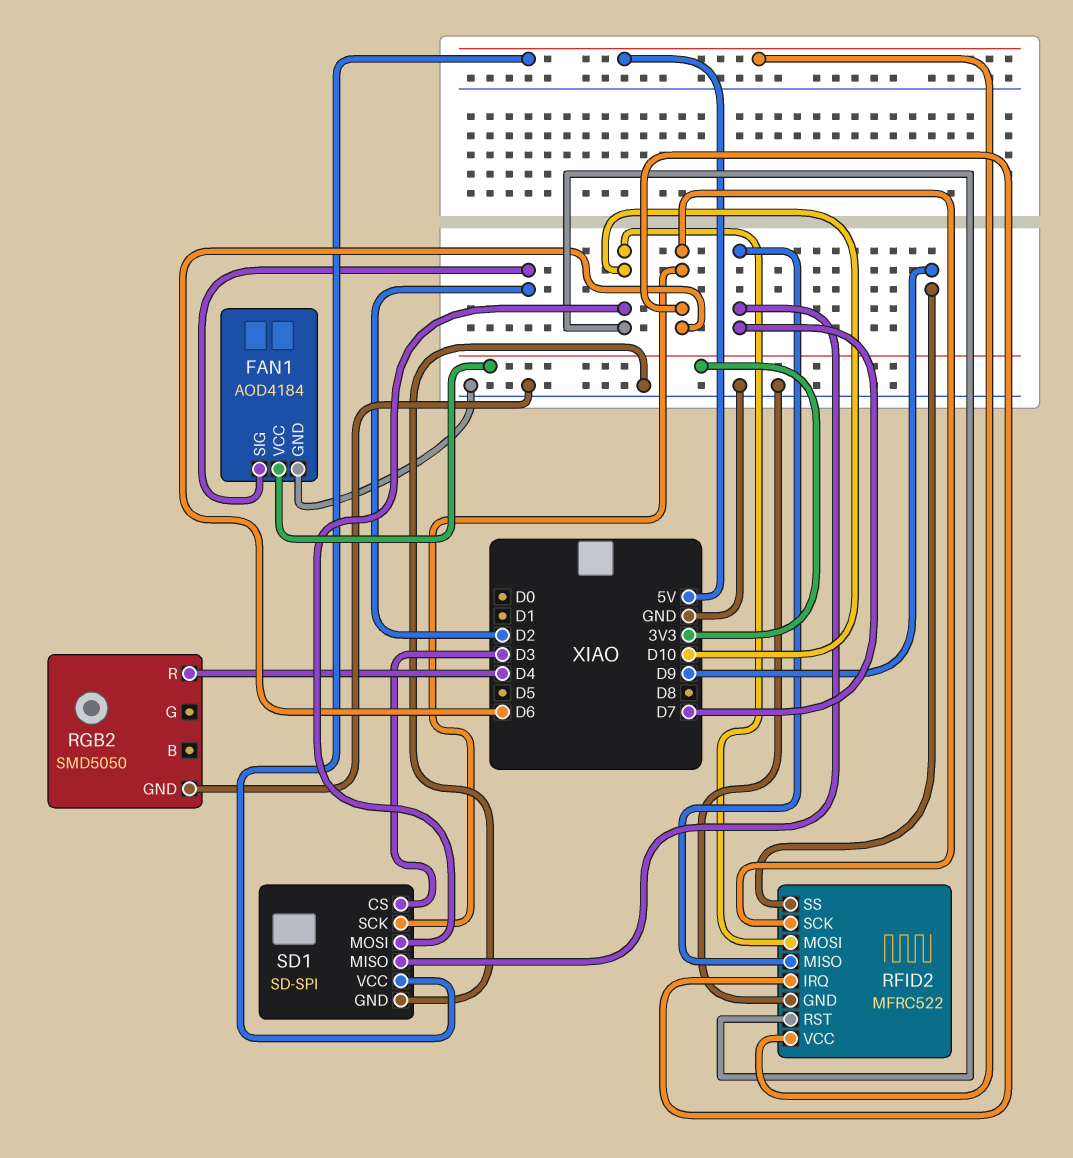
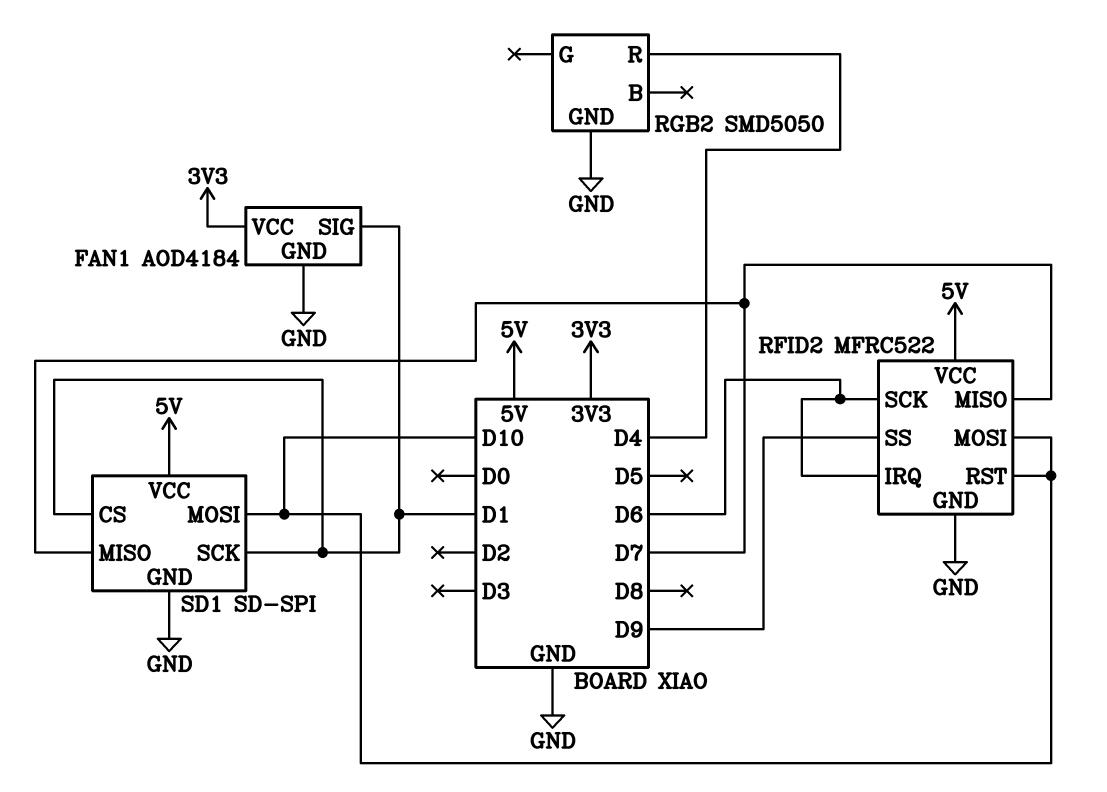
FAN1 pin SIG: D2 -> D1
SD1 pin CS: D3 -> D1
SD1 pin SCK: D6 -> D1

